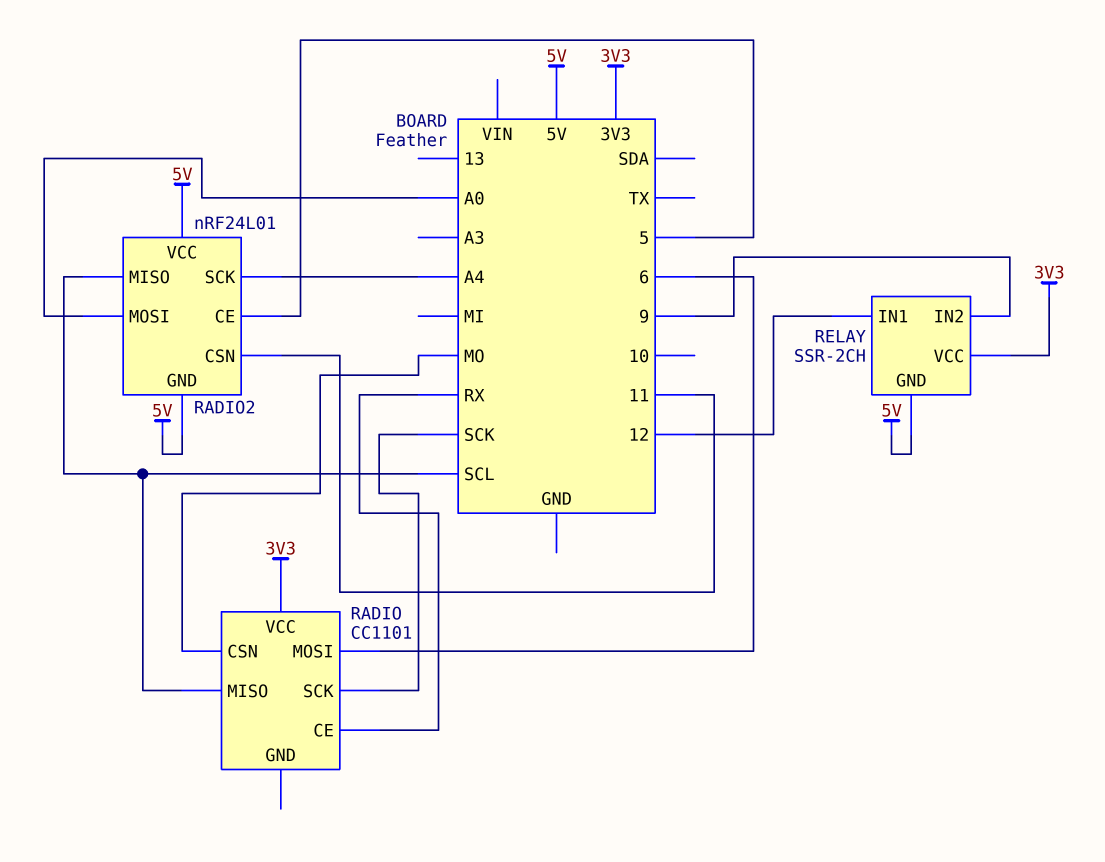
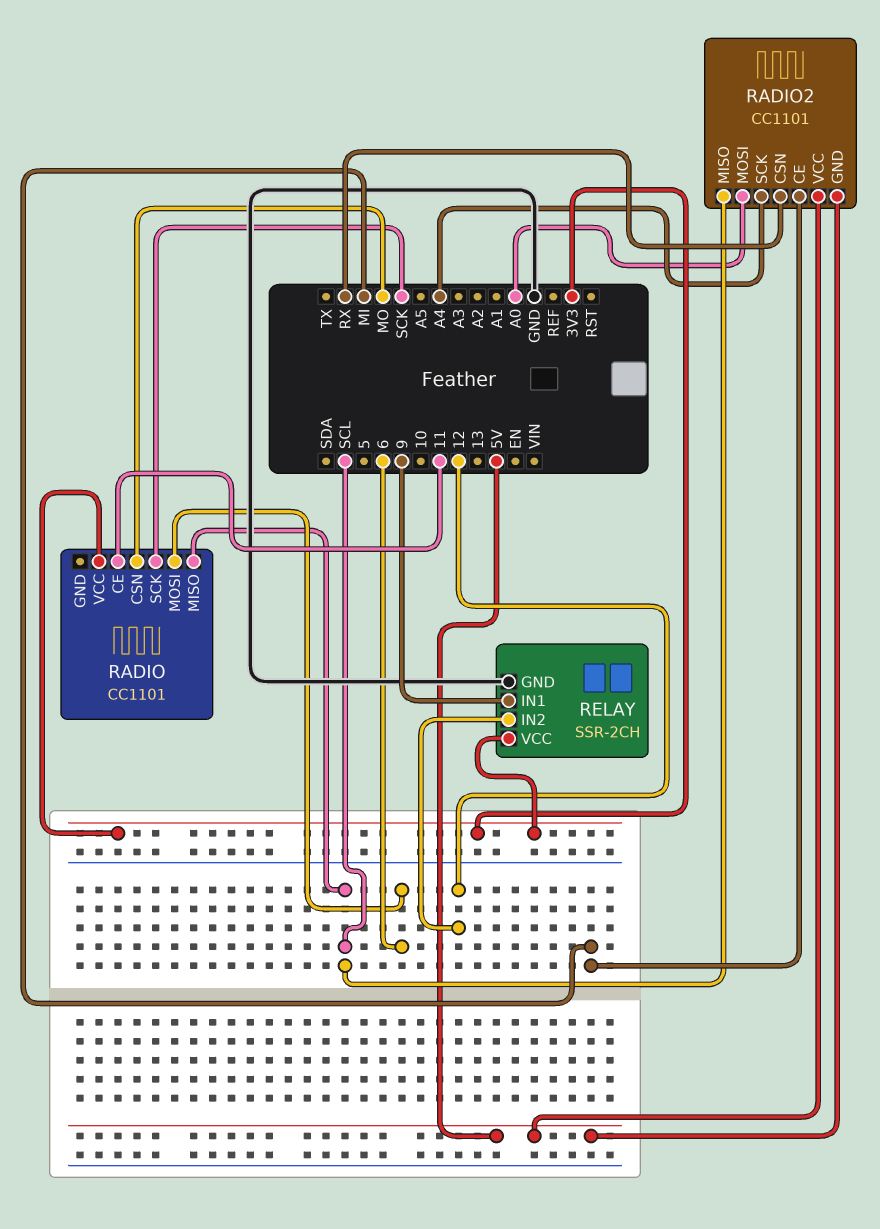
RADIO pin CE: RX -> 11
RADIO2: nRF24L01 -> CC1101
RADIO2 pin CE: 5 -> MI
RADIO2 pin CSN: 11 -> RX
RELAY pin GND: 5V -> GND
RELAY pin IN1: 12 -> 9
RELAY pin IN2: 9 -> 12

